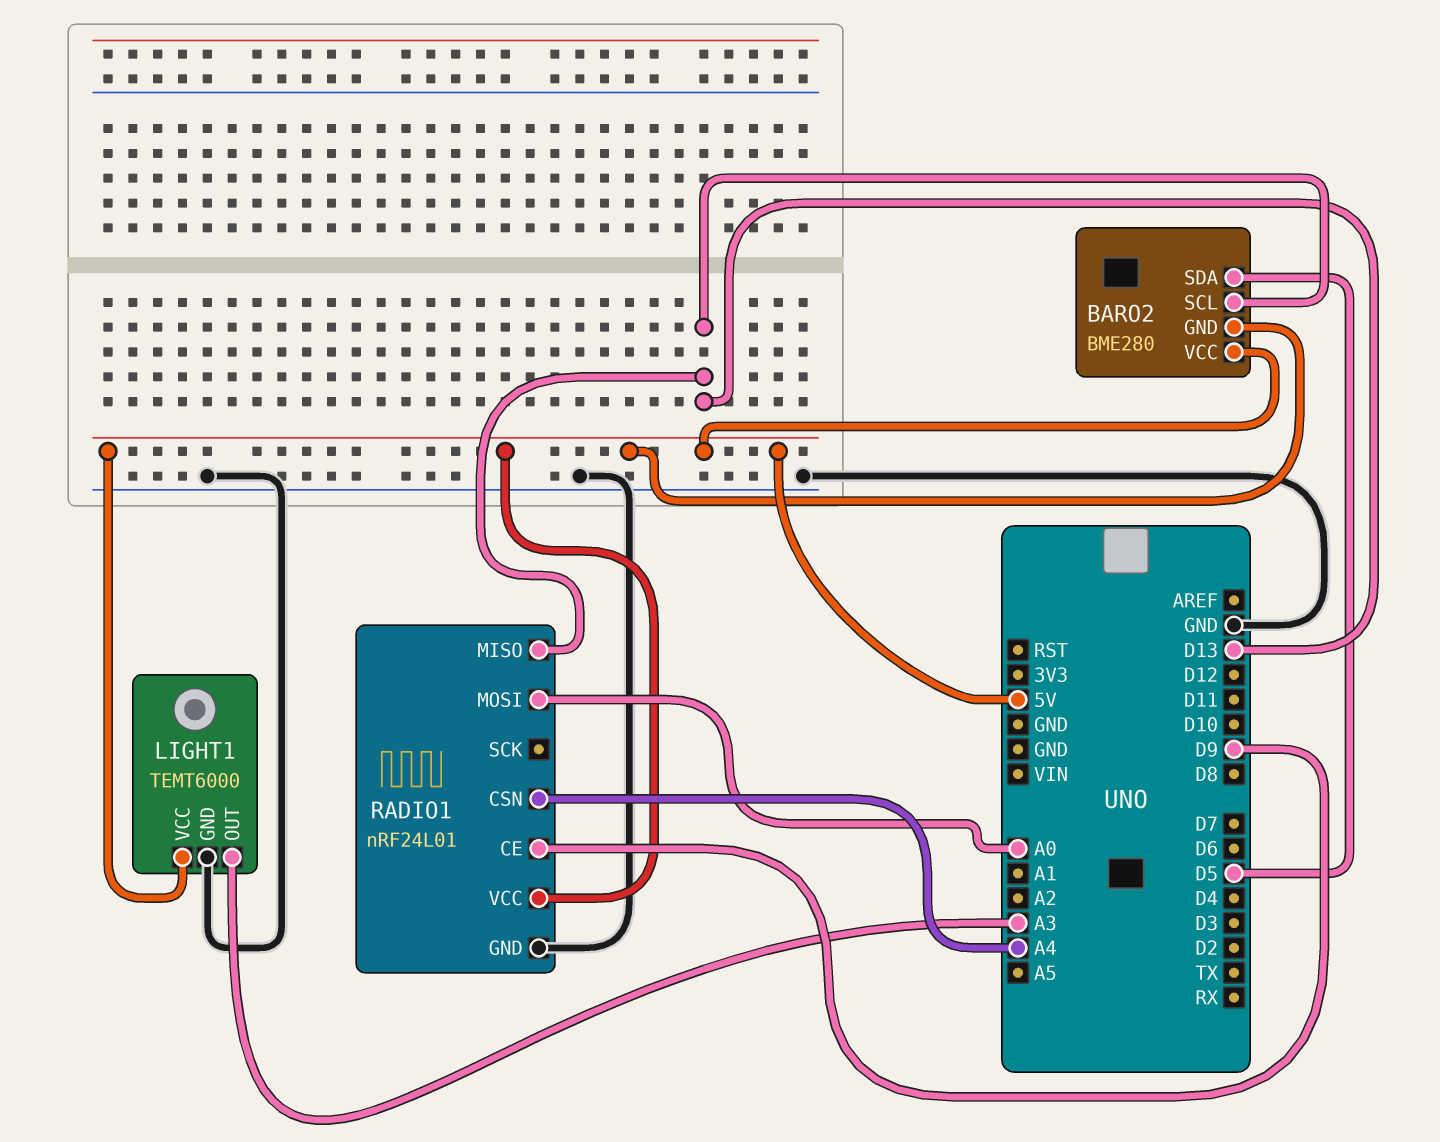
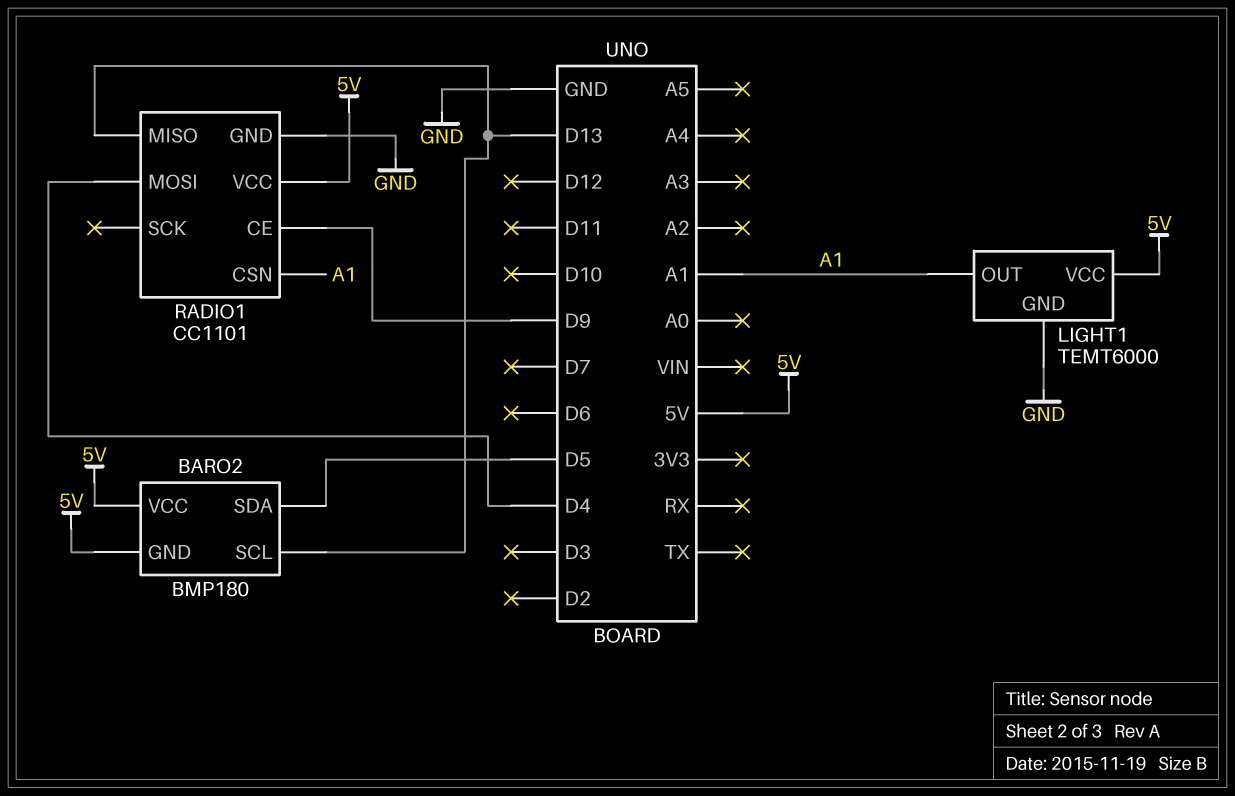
BARO2: BME280 -> BMP180
LIGHT1 pin OUT: A3 -> A1
RADIO1: nRF24L01 -> CC1101
RADIO1 pin CSN: A4 -> A1
RADIO1 pin MOSI: A0 -> D4

